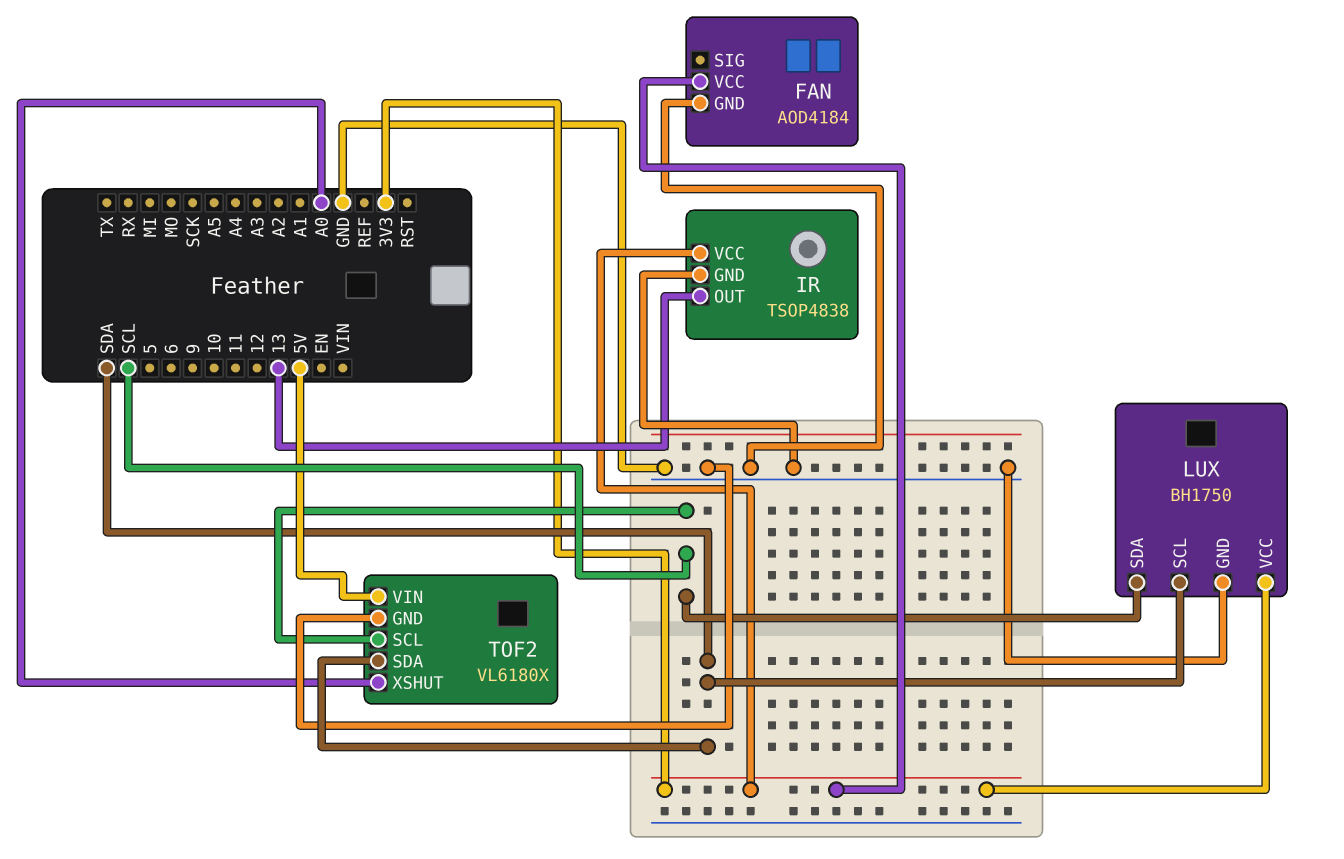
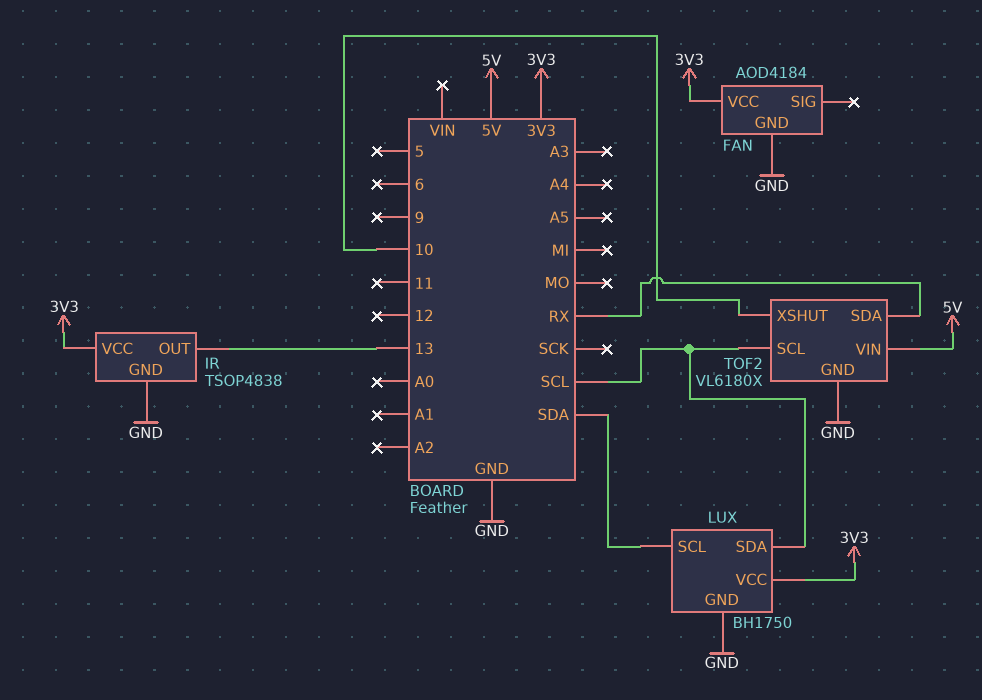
TOF2 pin SDA: SDA -> RX
TOF2 pin XSHUT: A0 -> 10

